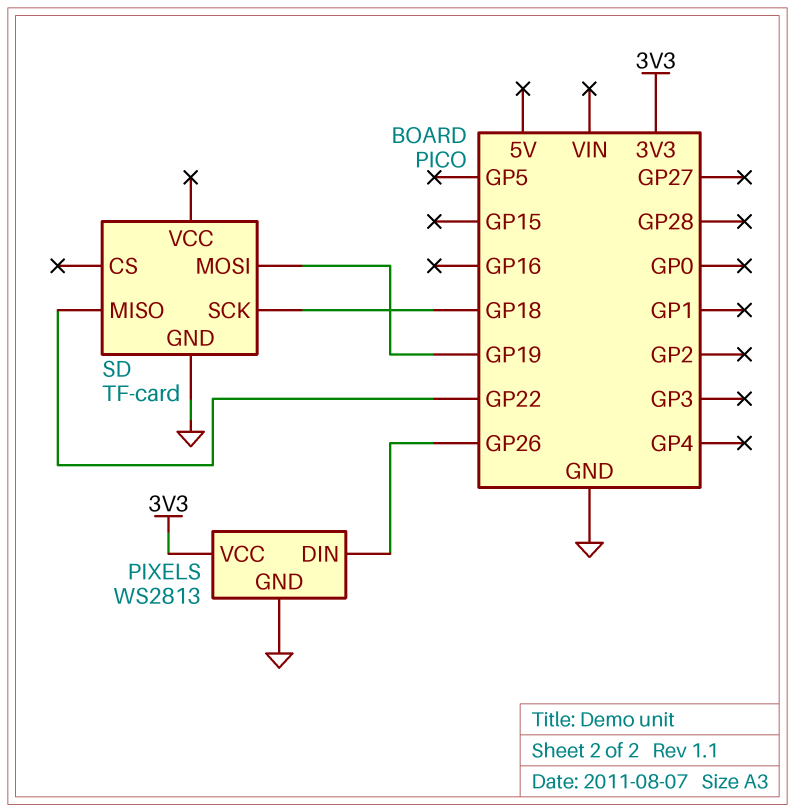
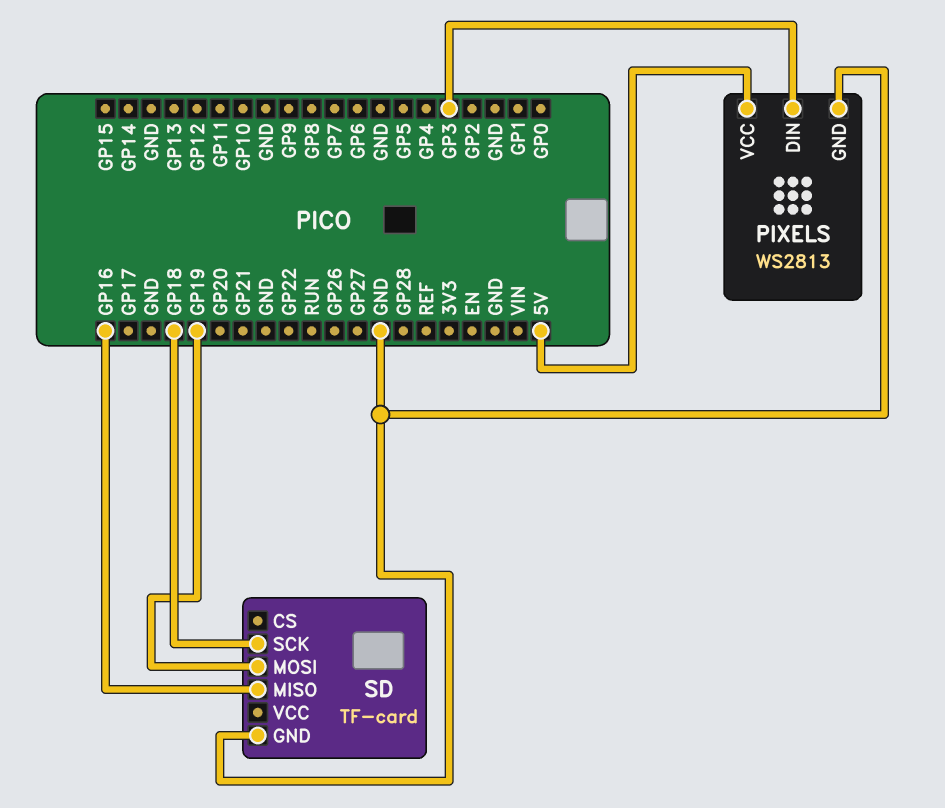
PIXELS pin DIN: GP26 -> GP3
PIXELS pin VCC: 3V3 -> 5V
SD pin MISO: GP22 -> GP16

